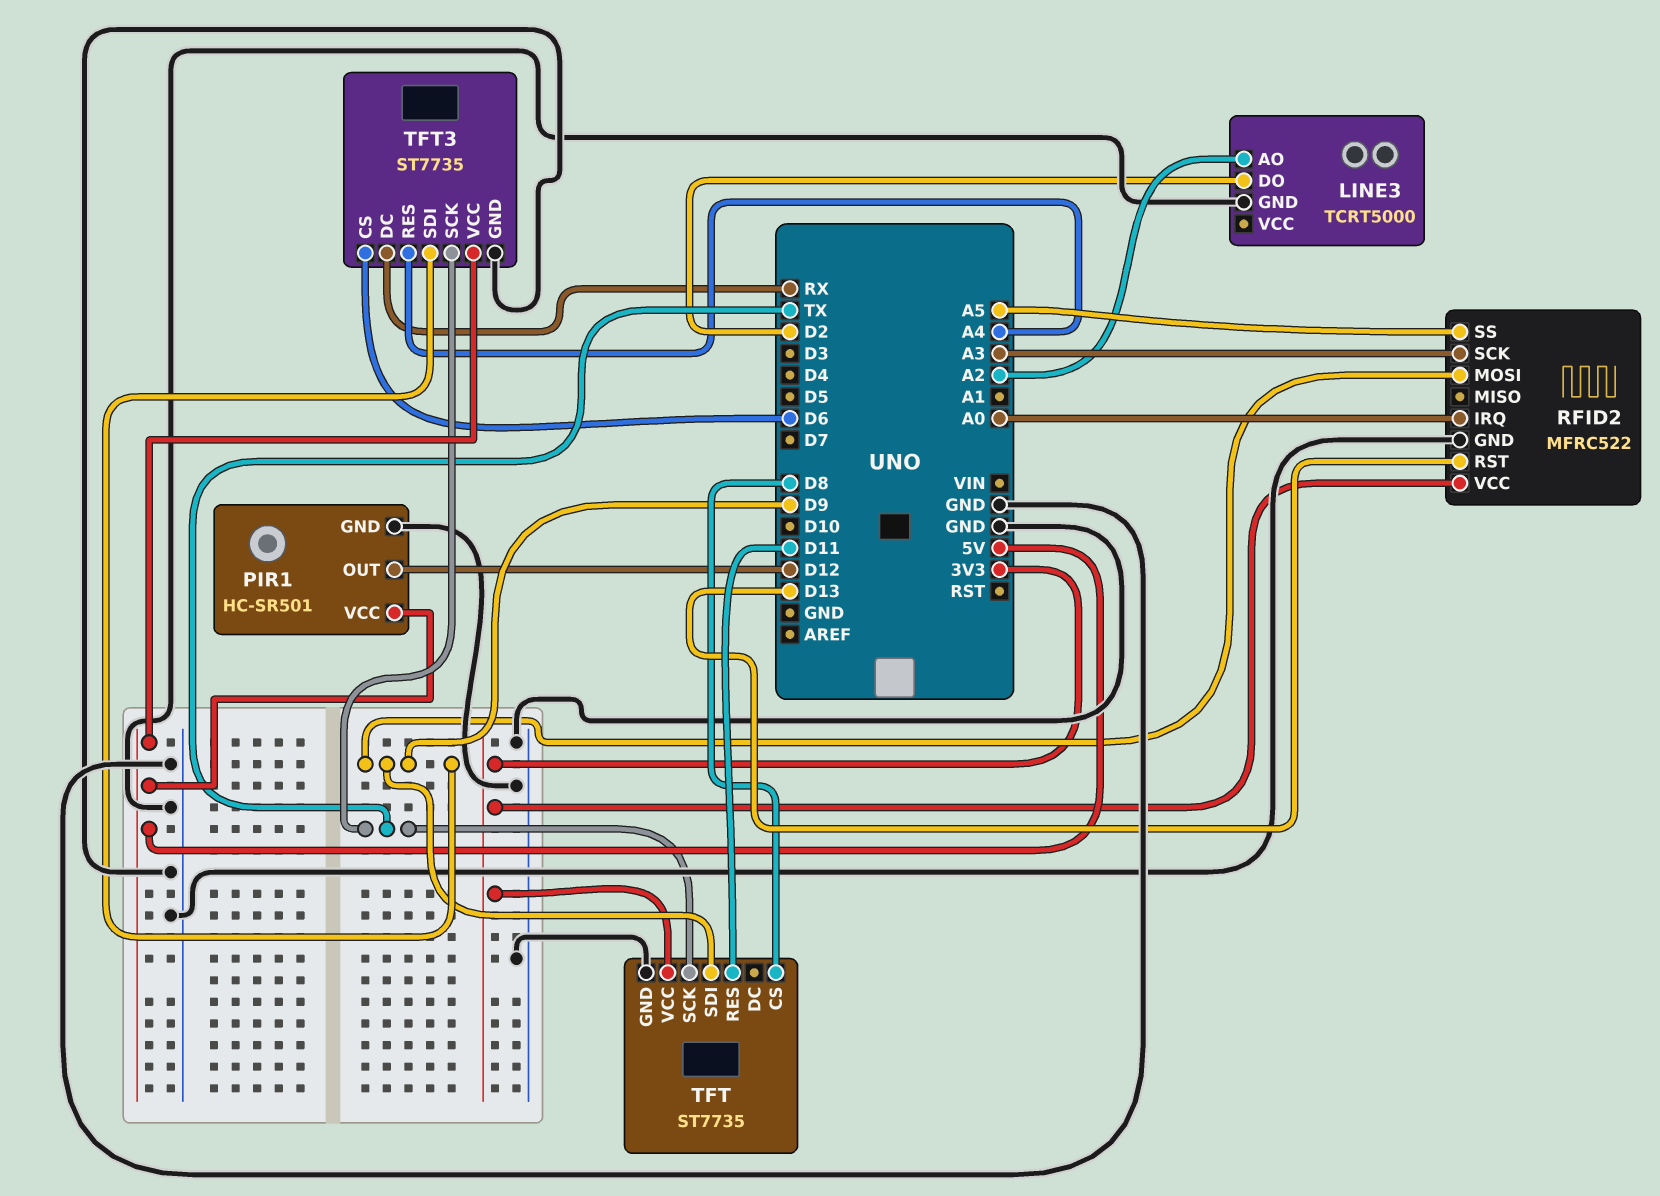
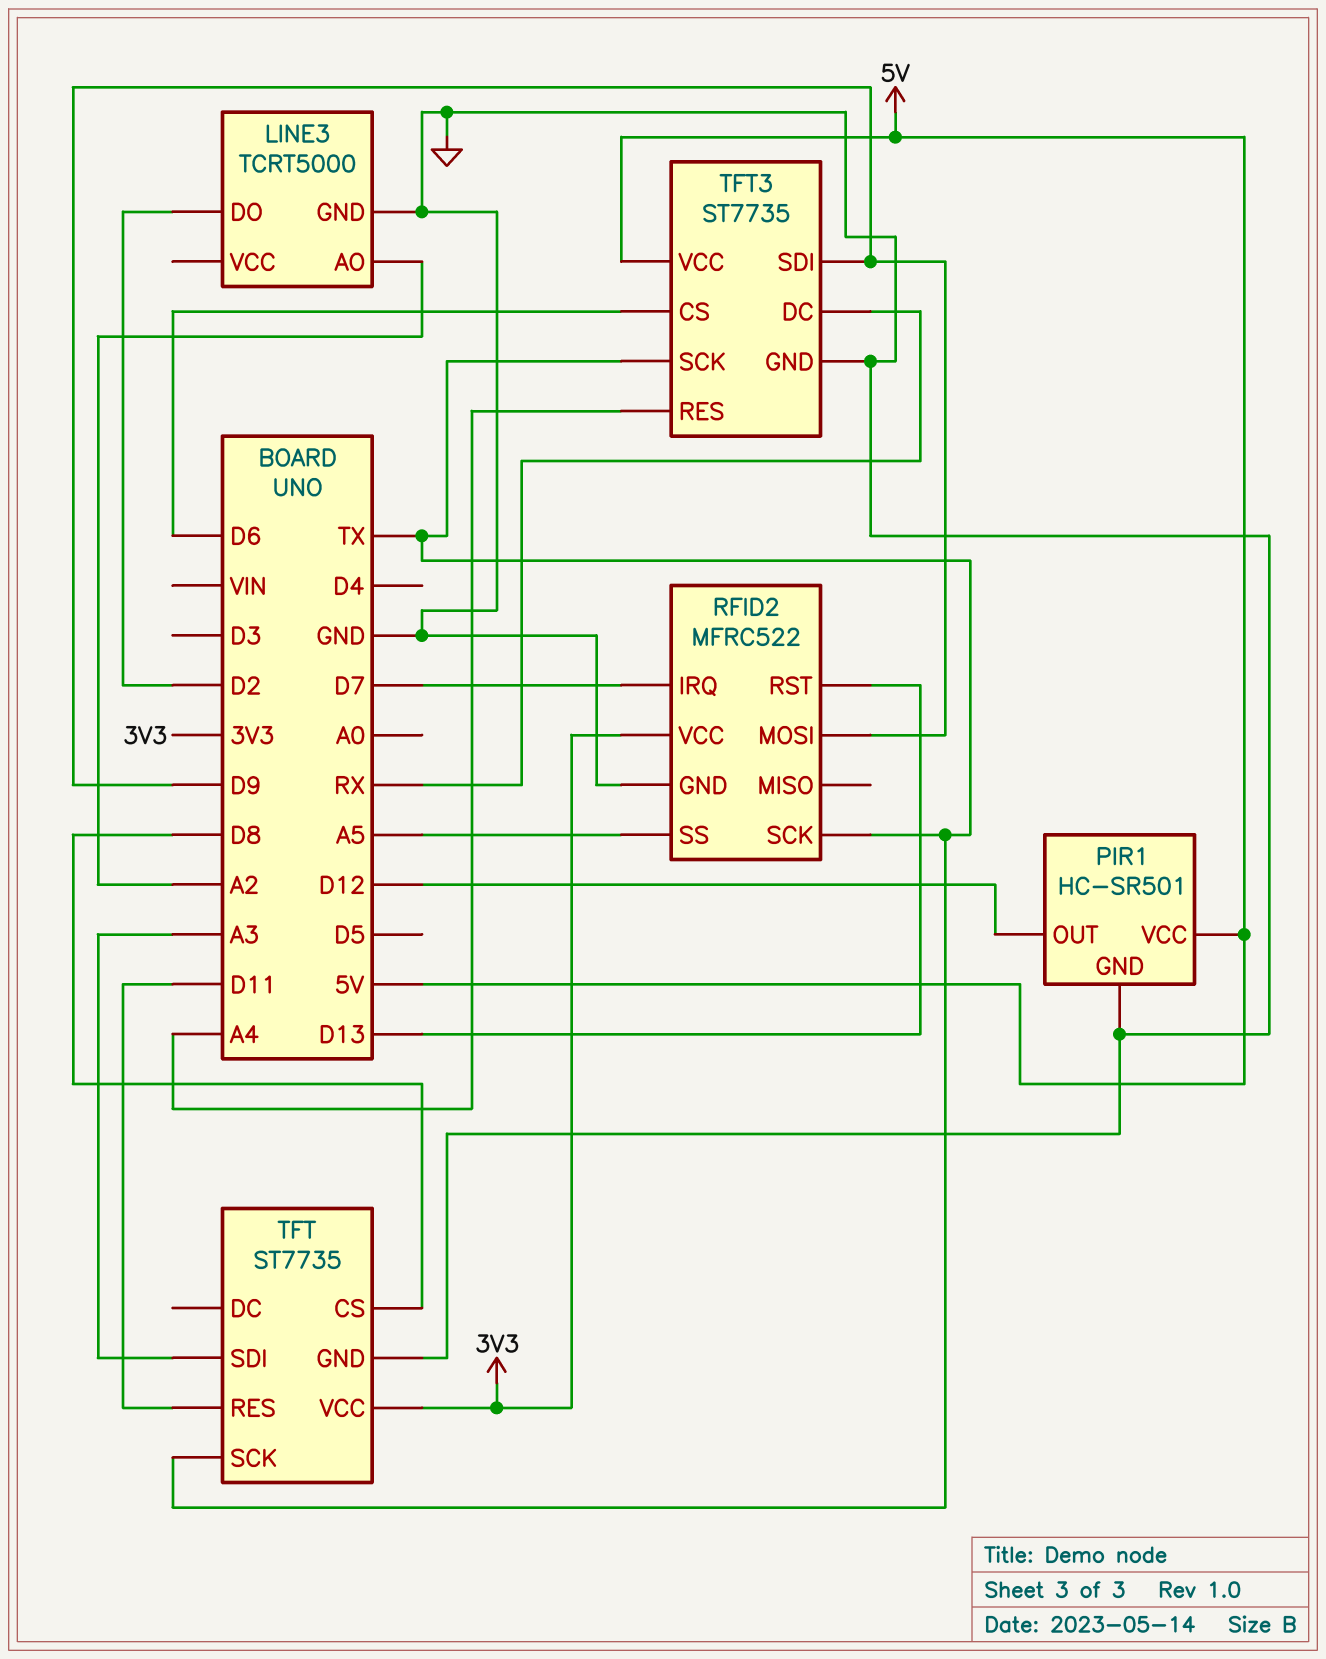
RFID2 pin IRQ: A0 -> D7
RFID2 pin SCK: A3 -> TX
TFT pin SDI: D9 -> A3

